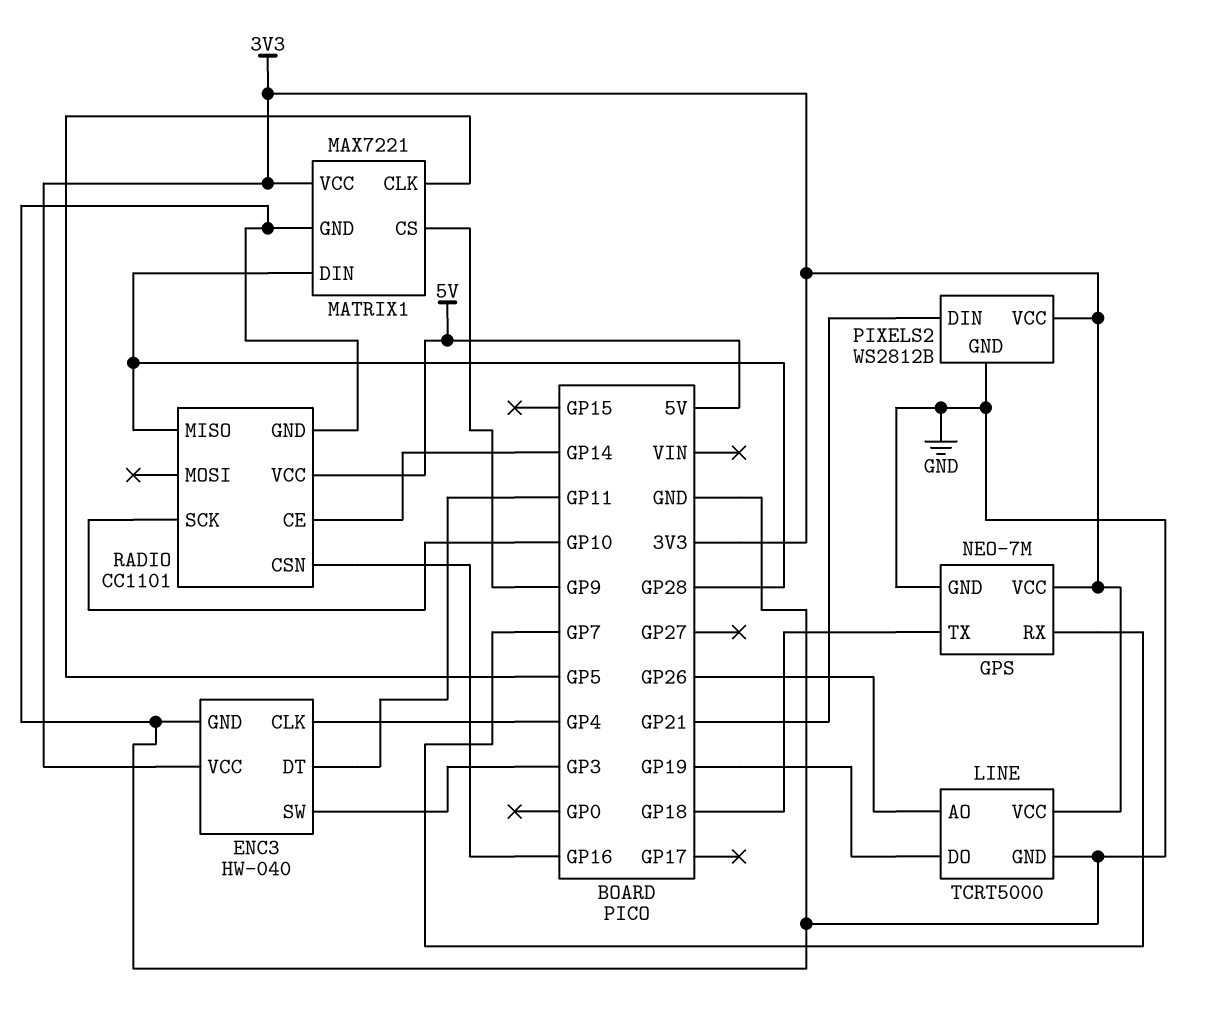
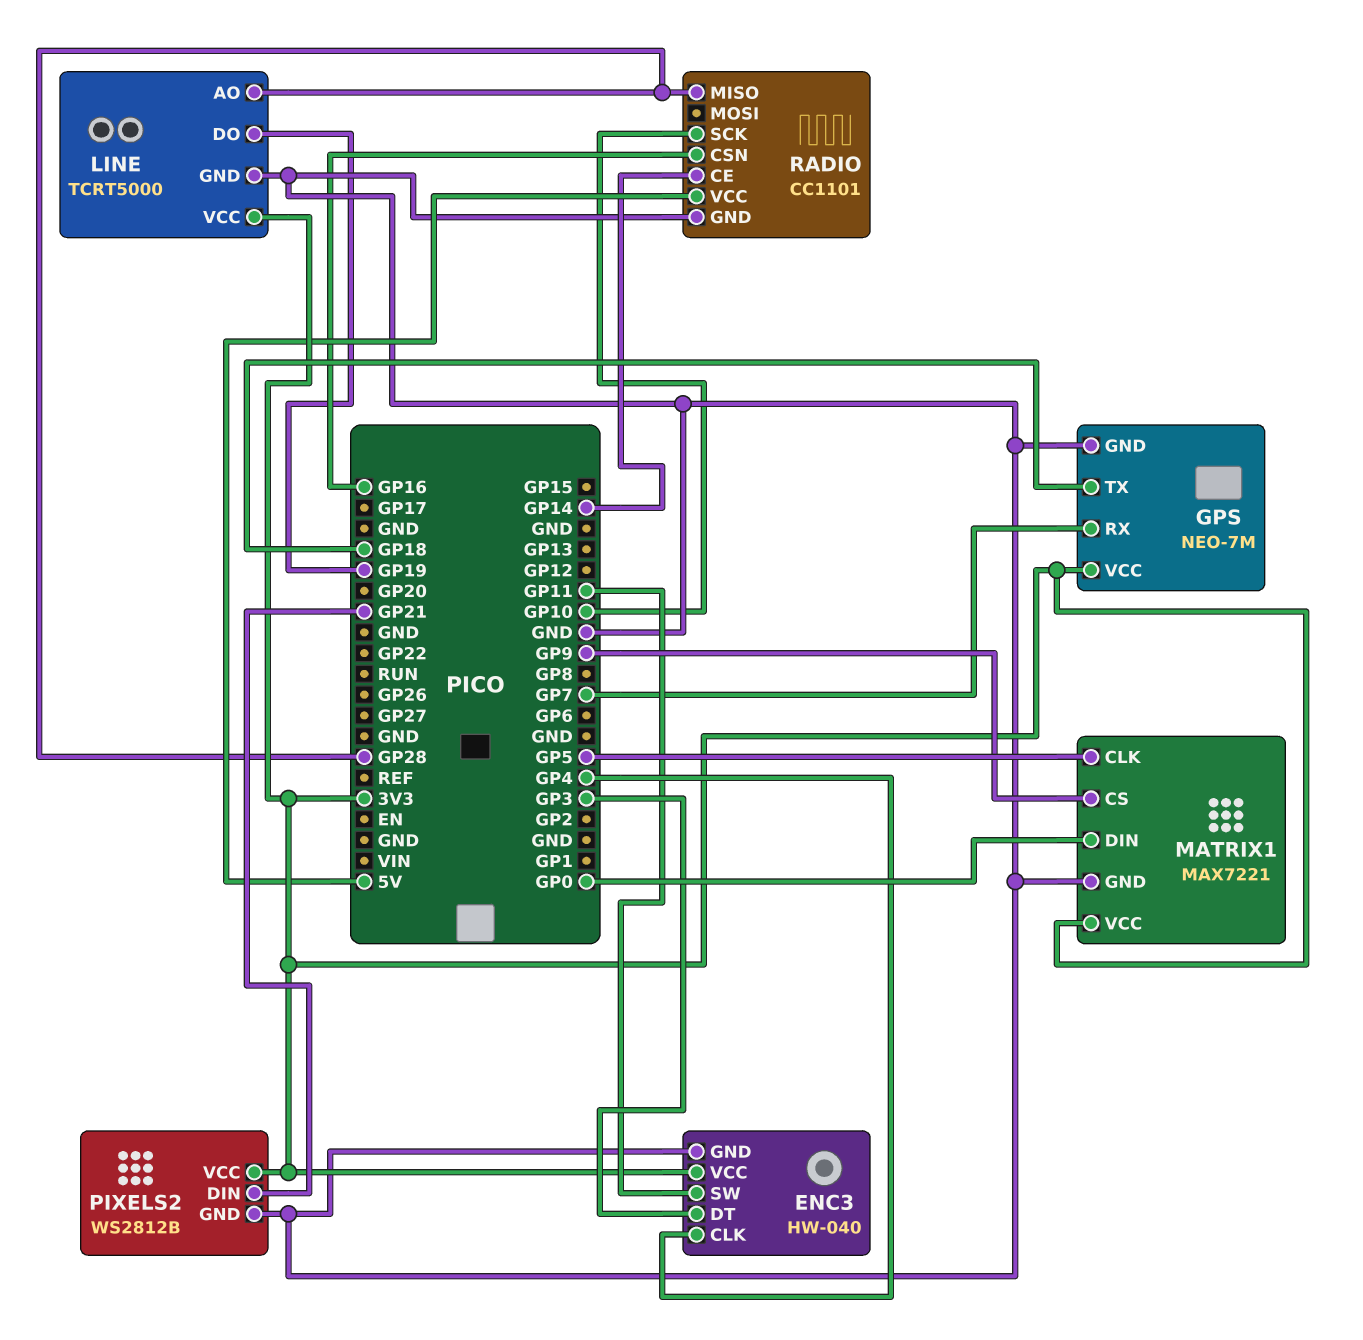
ENC3 pin DT: GP11 -> GP3
ENC3 pin SW: GP3 -> GP11
LINE pin AO: GP26 -> GP28
MATRIX1 pin DIN: GP28 -> GP0

